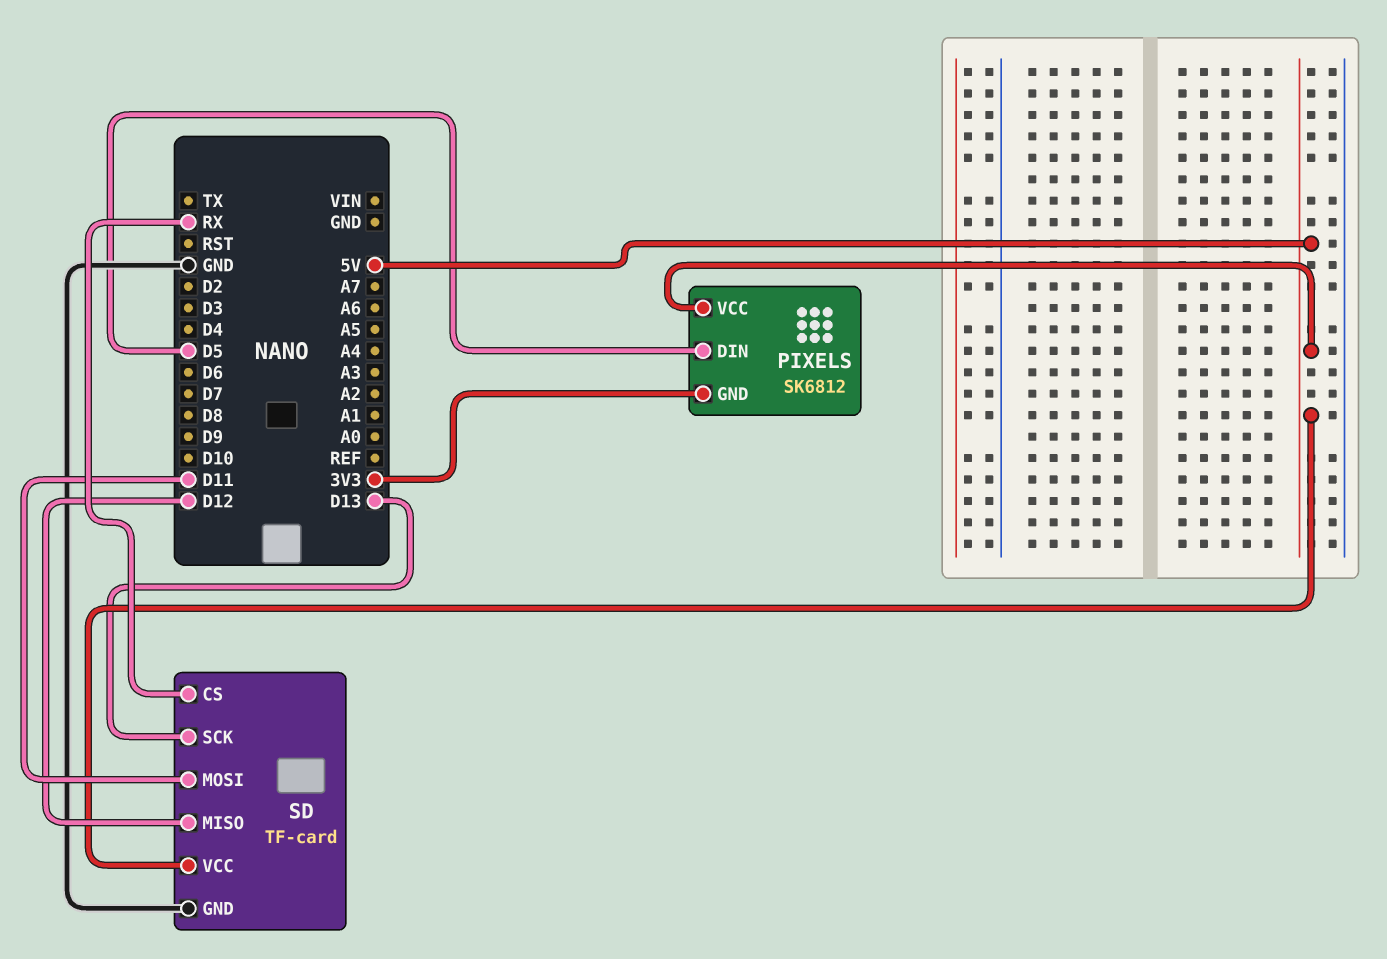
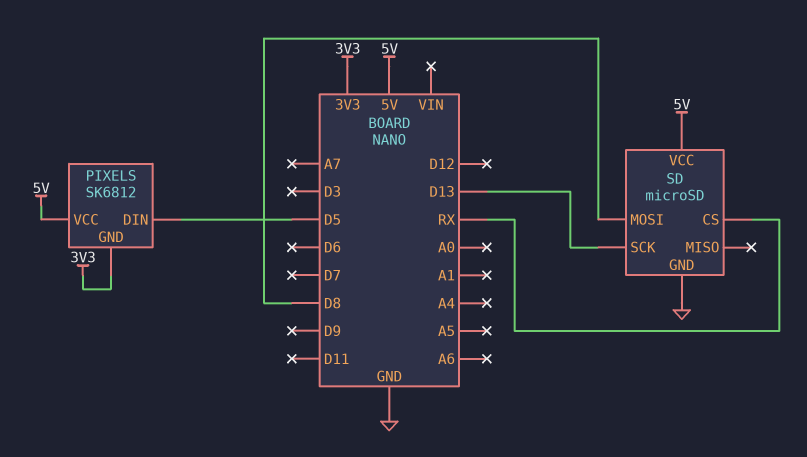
SD: TF-card -> microSD
SD pin MISO: D12 -> none
SD pin MOSI: D11 -> D8

